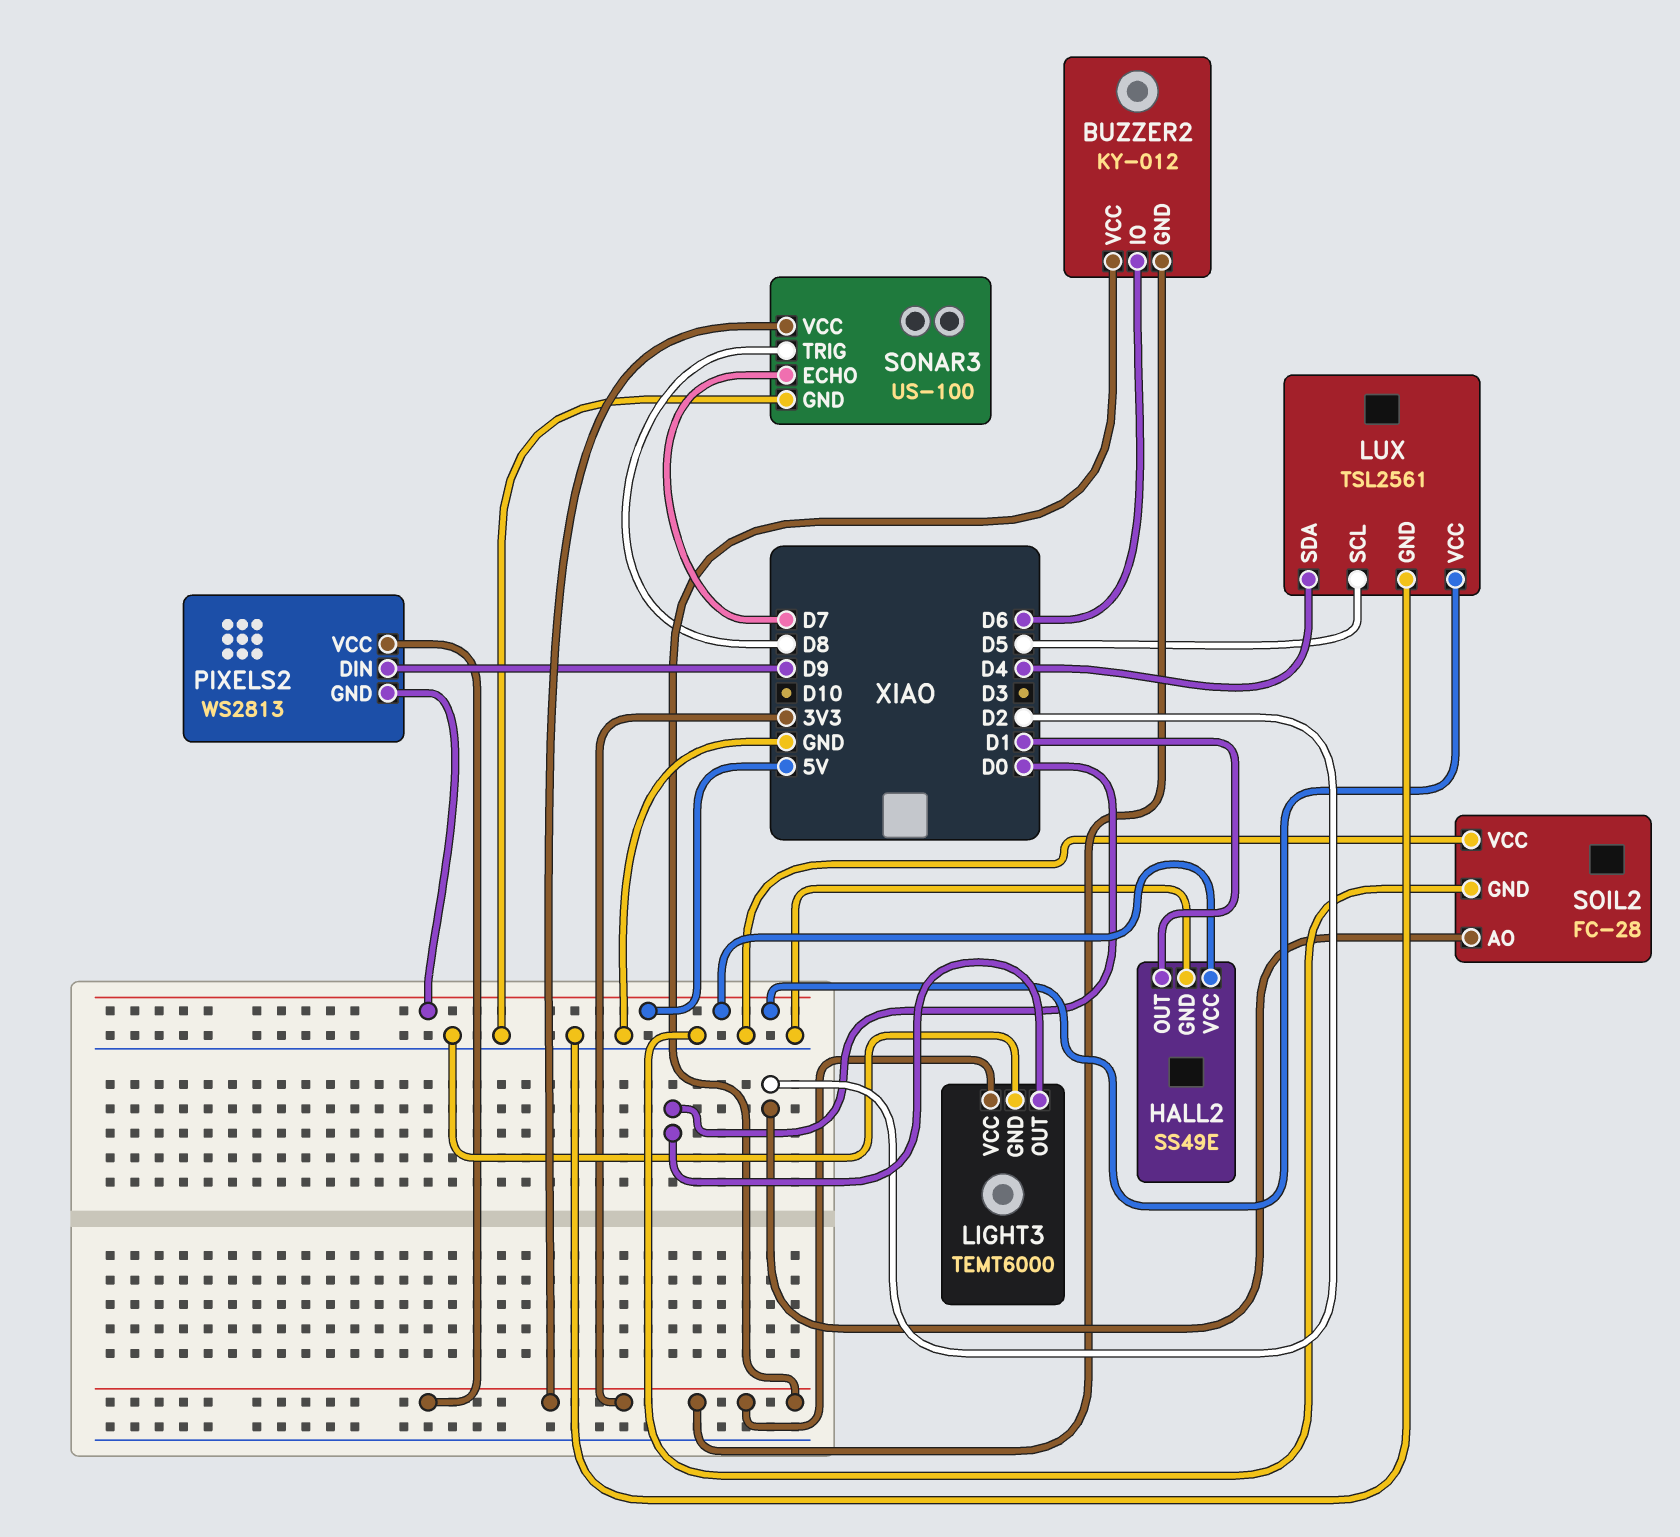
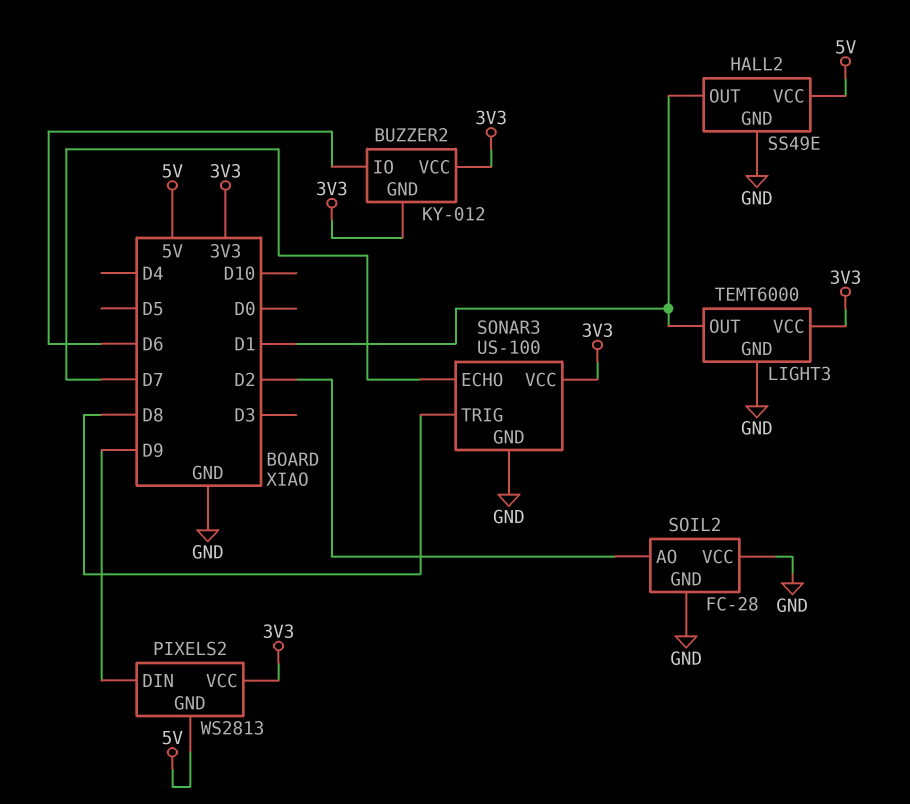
LIGHT3 pin OUT: D0 -> D1
LUX: TSL2561 -> none
LUX pin GND: GND -> none
LUX pin SCL: D5 -> none
LUX pin SDA: D4 -> none
LUX pin VCC: 5V -> none

